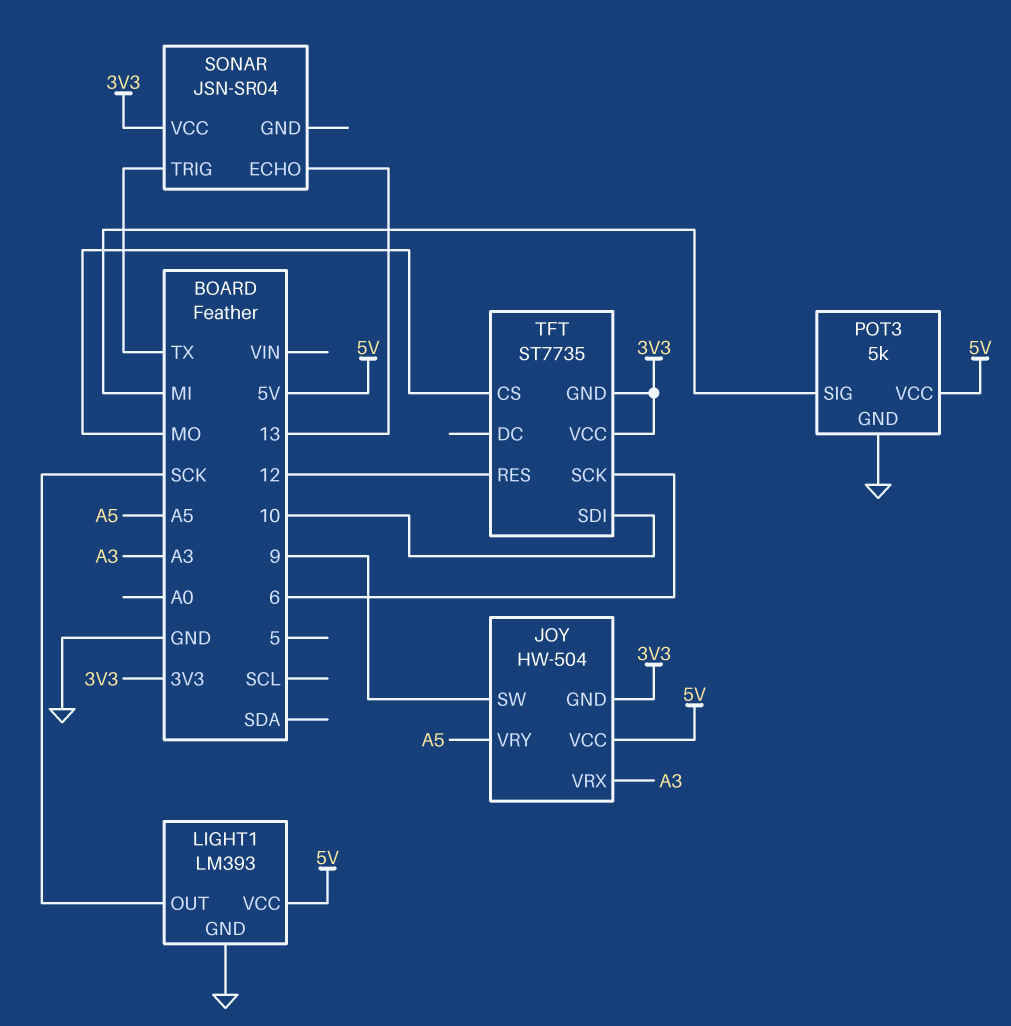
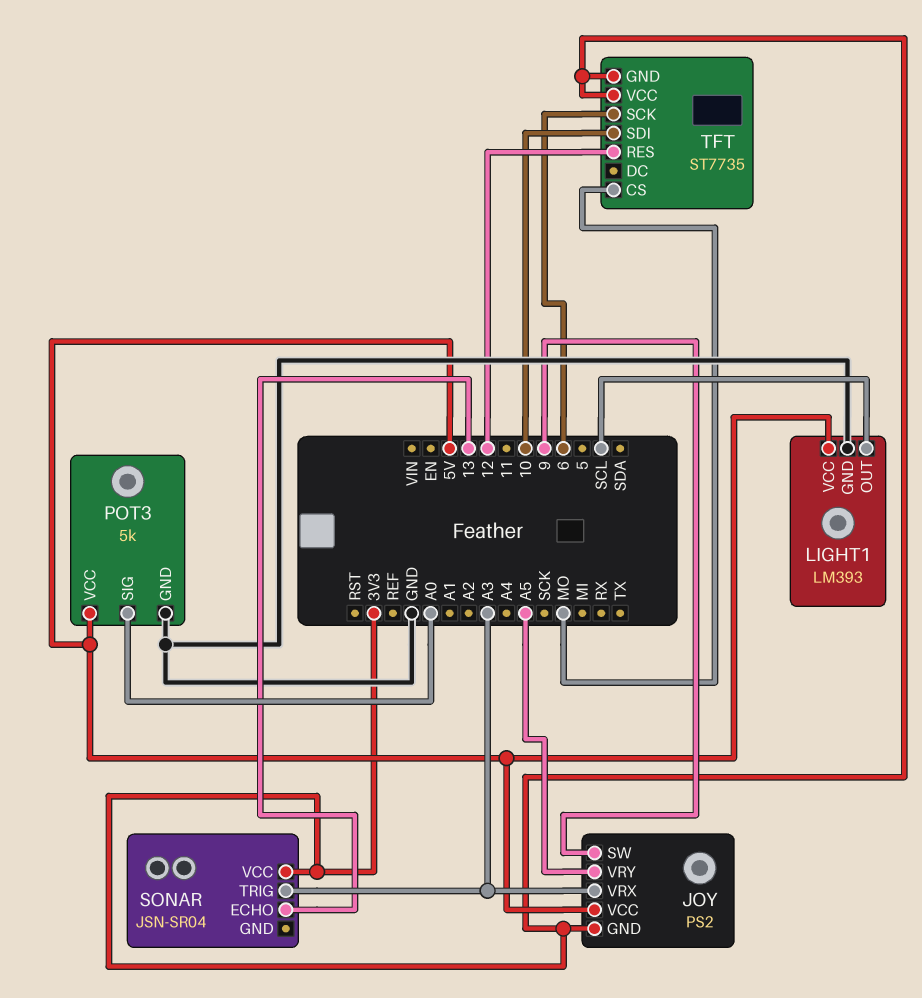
JOY: HW-504 -> PS2
LIGHT1 pin OUT: SCK -> SCL
POT3 pin SIG: MI -> A0
SONAR pin TRIG: TX -> A3

